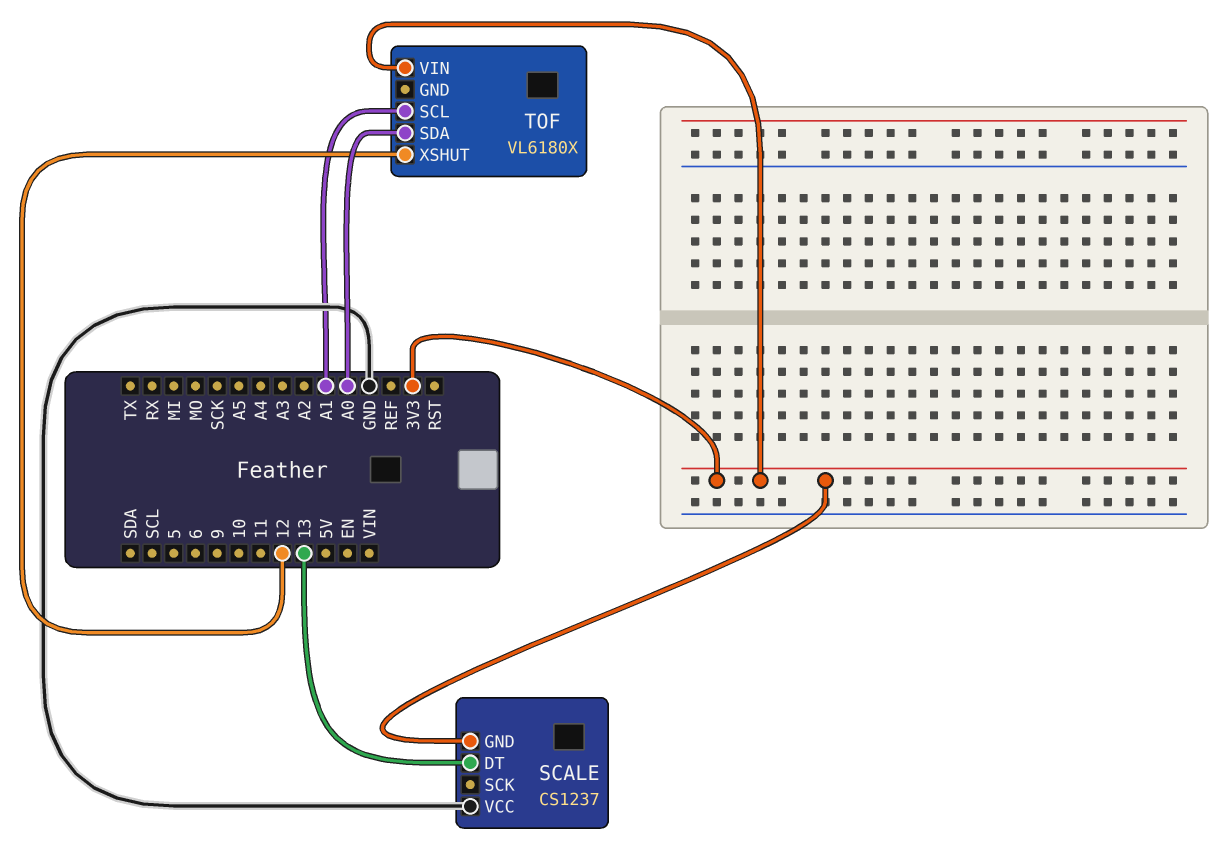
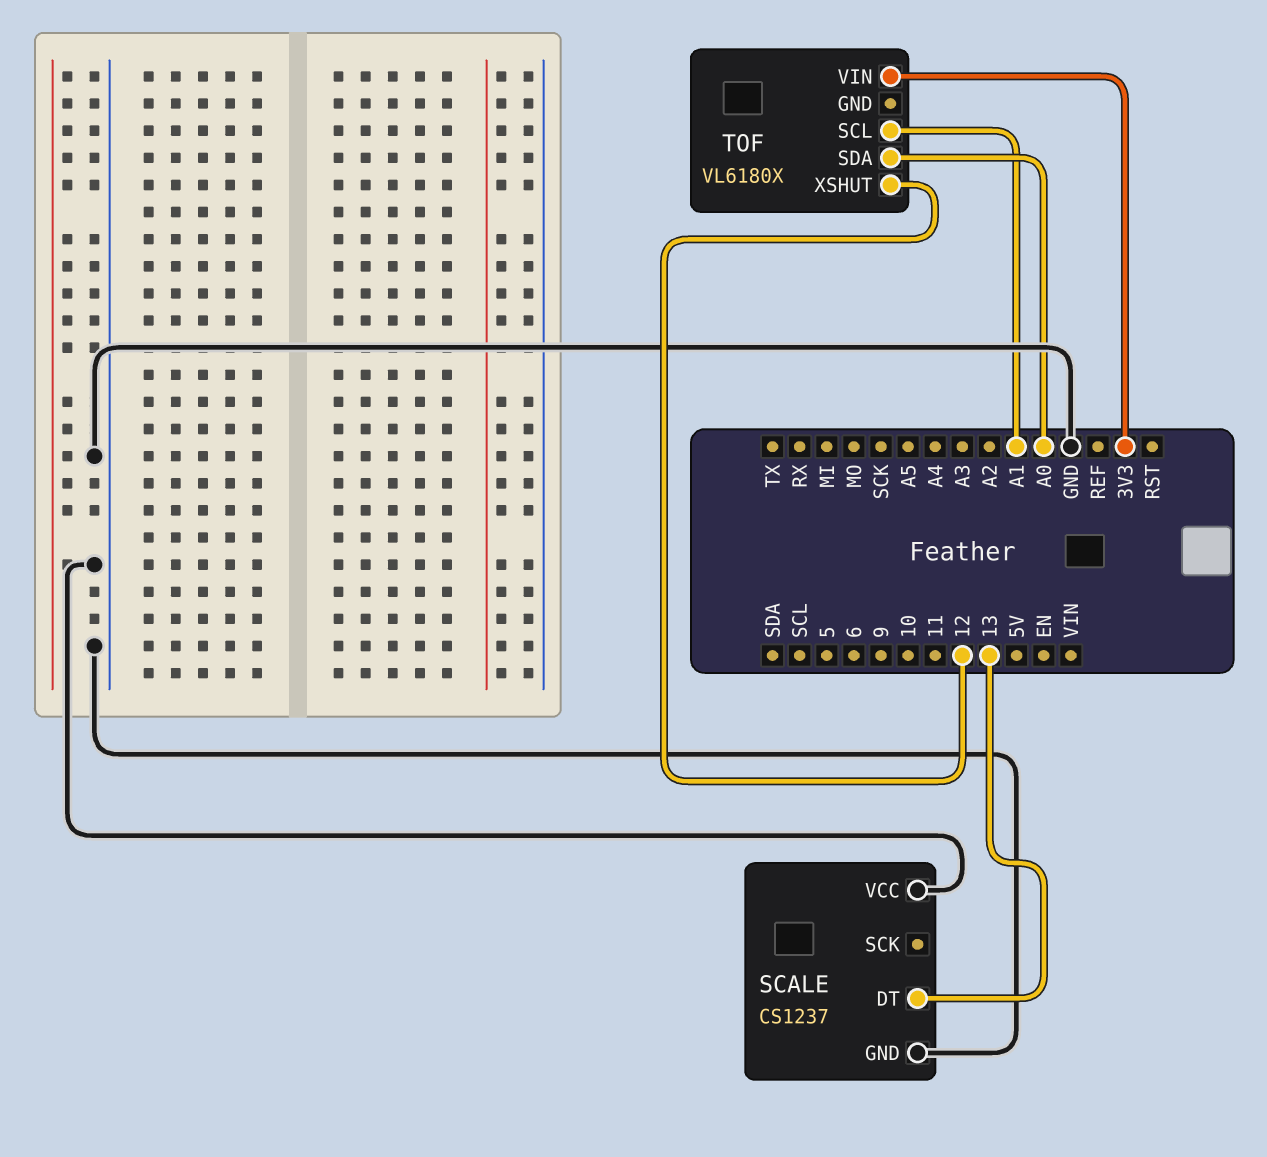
SCALE pin GND: 3V3 -> GND

